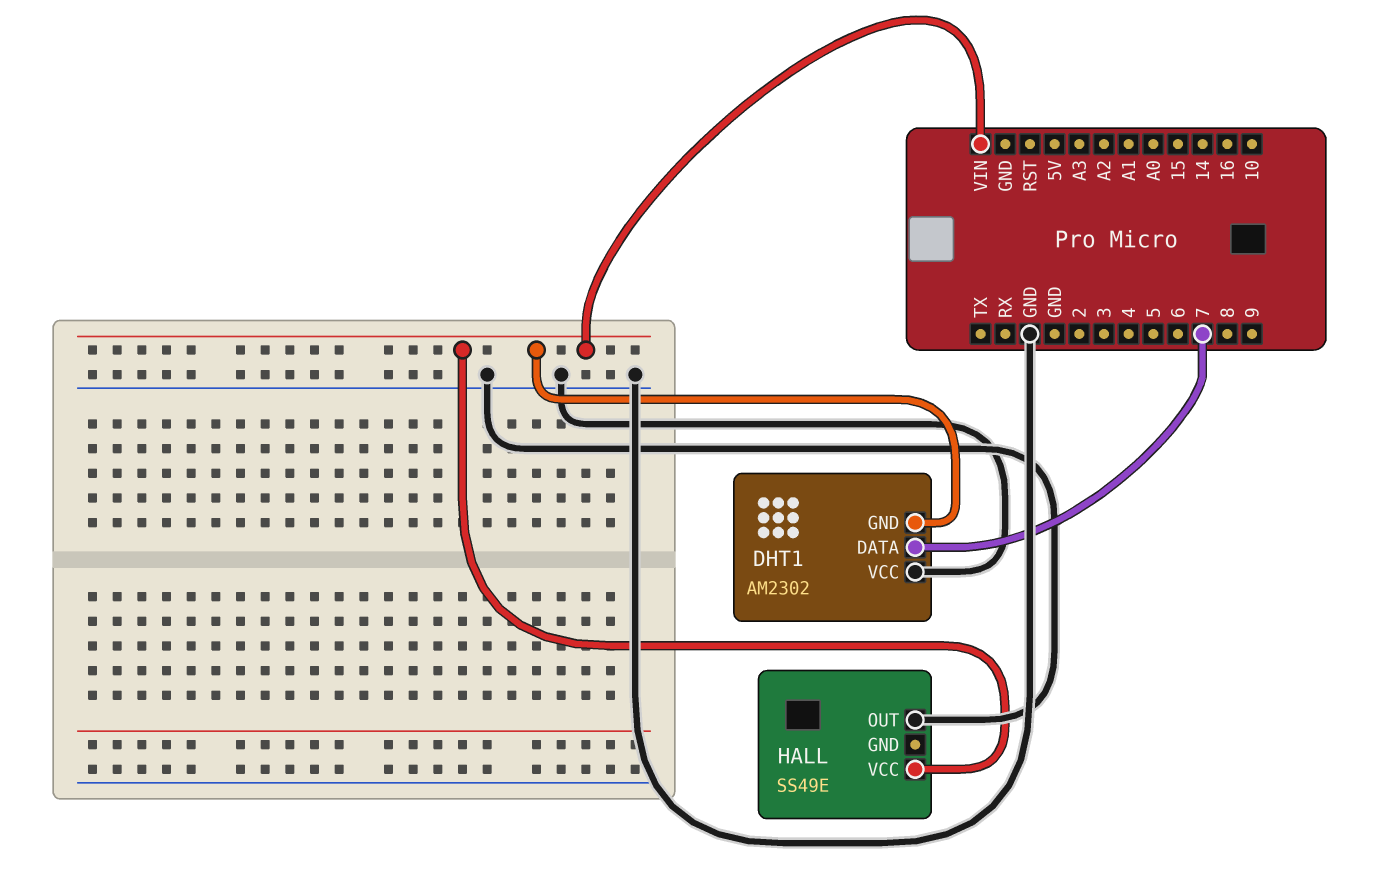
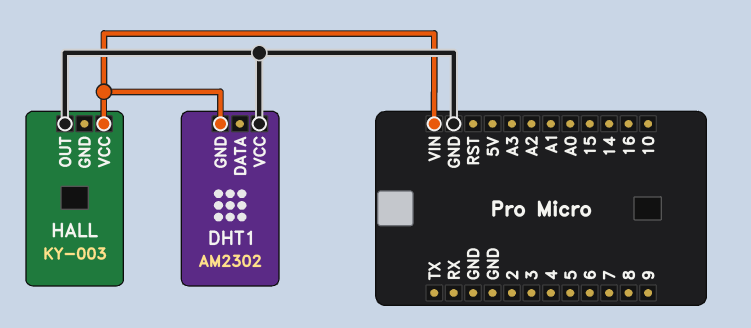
DHT1 pin DATA: 7 -> none
HALL: SS49E -> KY-003

